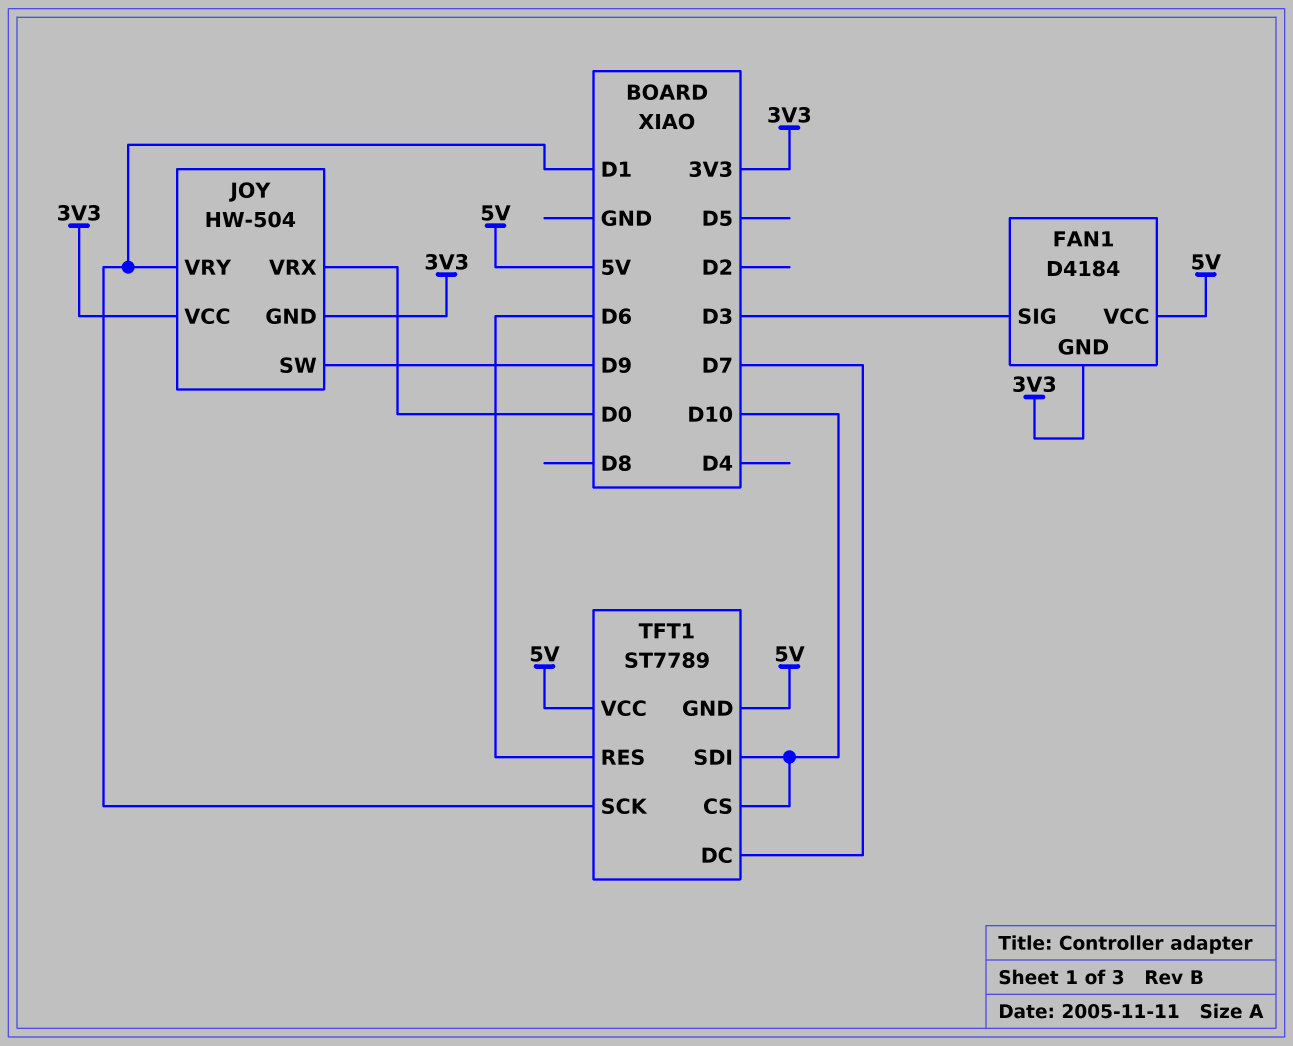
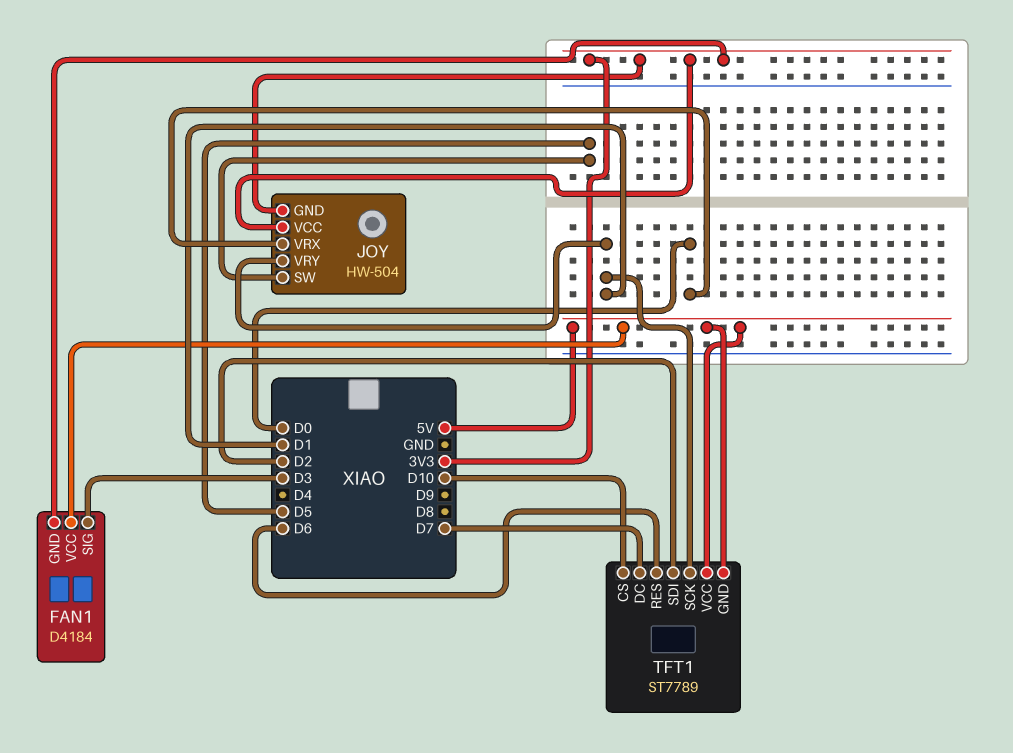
JOY pin SW: D9 -> D5
TFT1 pin SDI: D10 -> D2

